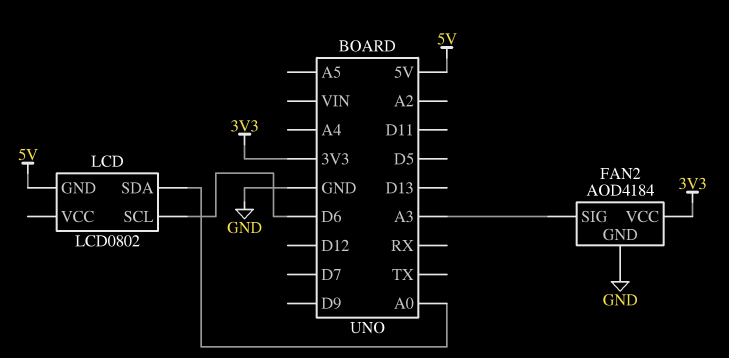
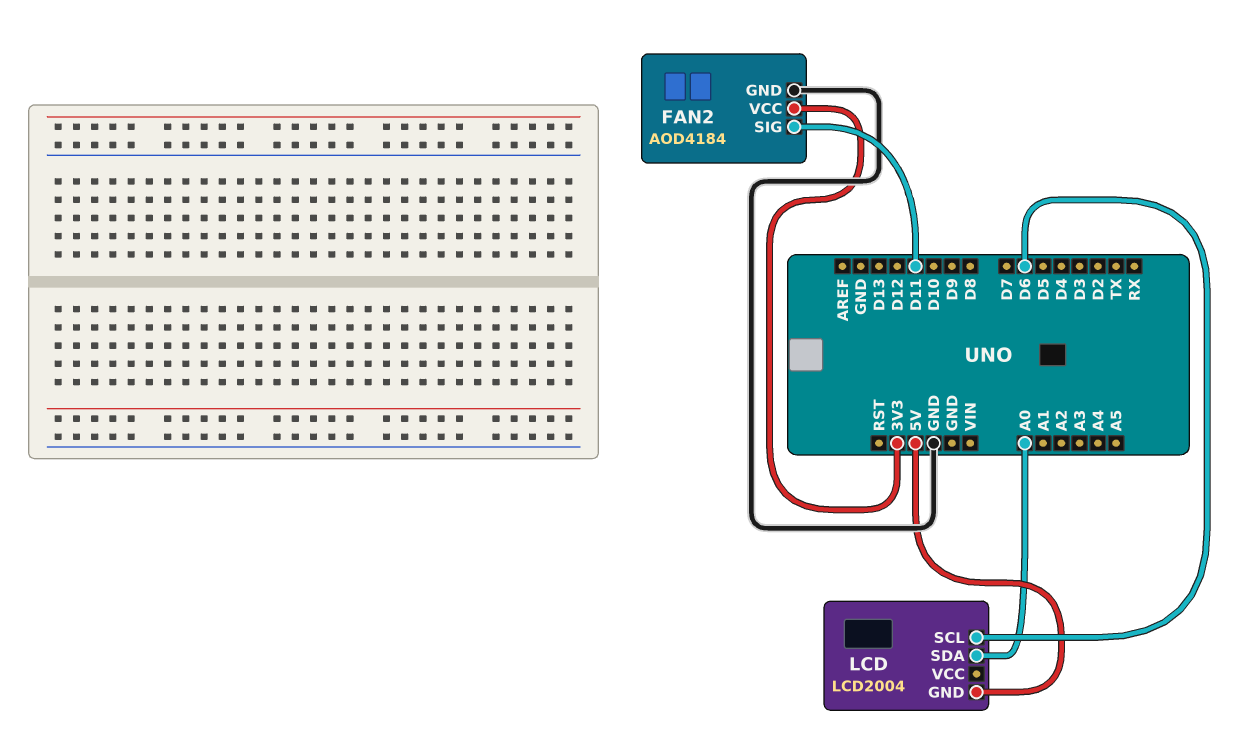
FAN2 pin SIG: A3 -> D11
LCD: LCD0802 -> LCD2004

